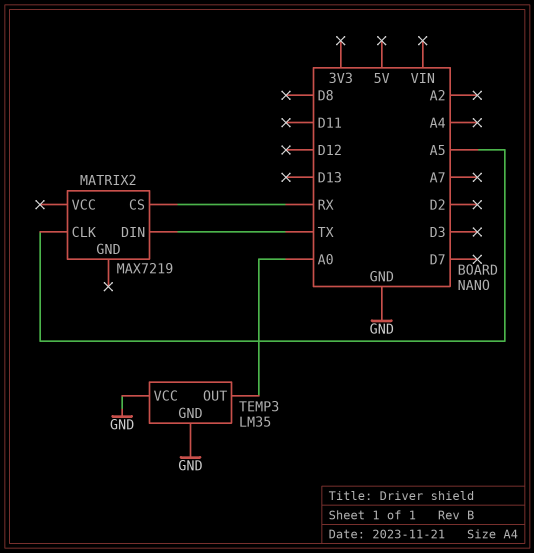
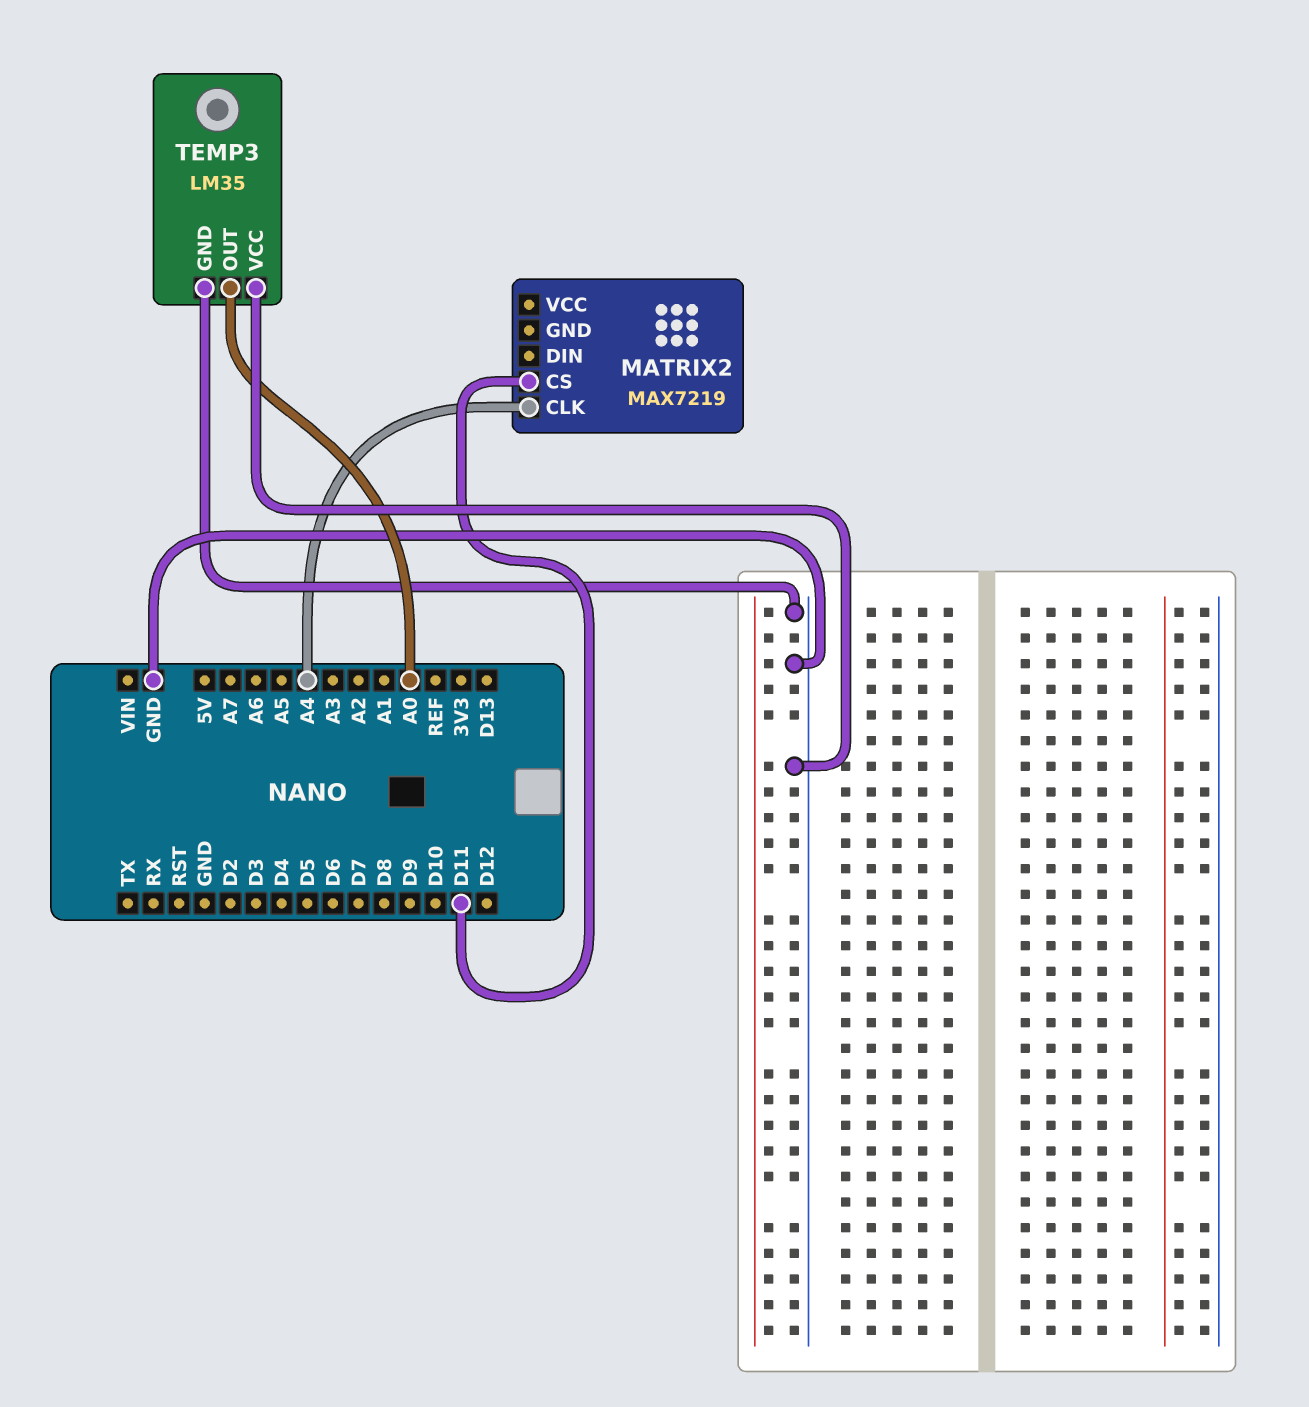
MATRIX2 pin CLK: A5 -> A4
MATRIX2 pin CS: RX -> D11
MATRIX2 pin DIN: TX -> none

